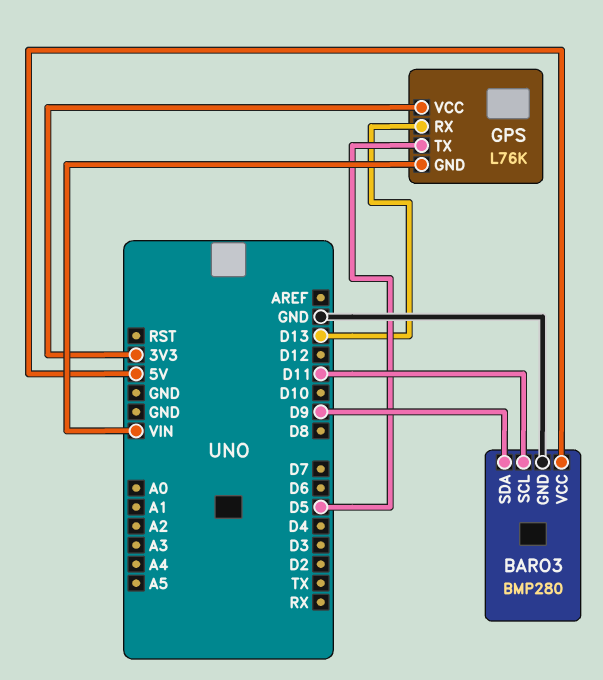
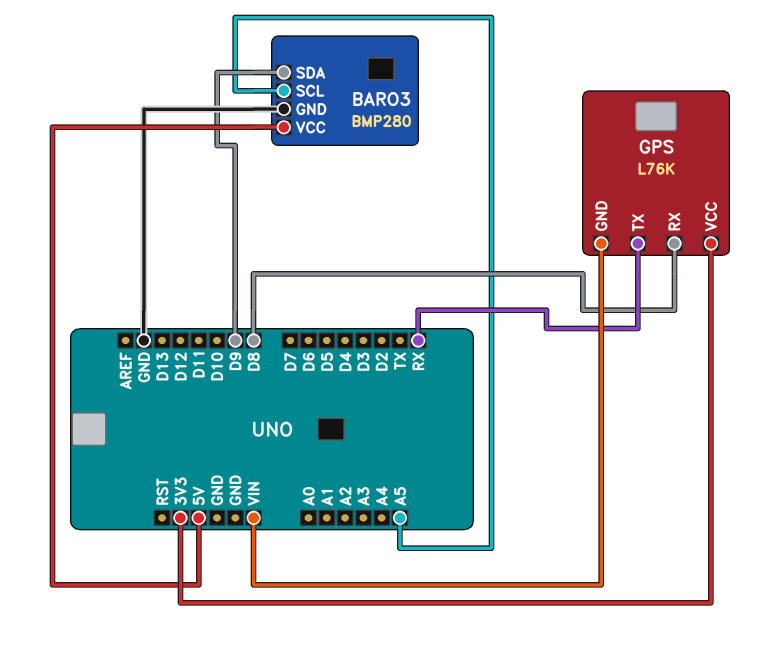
BARO3 pin SCL: D11 -> A5
GPS pin RX: D13 -> D8
GPS pin TX: D5 -> RX

